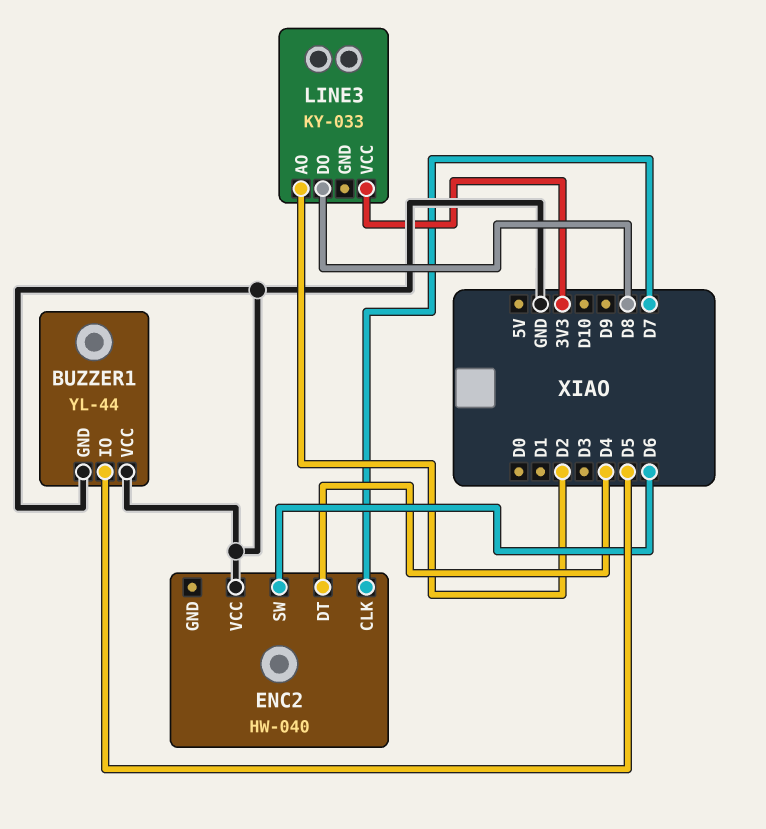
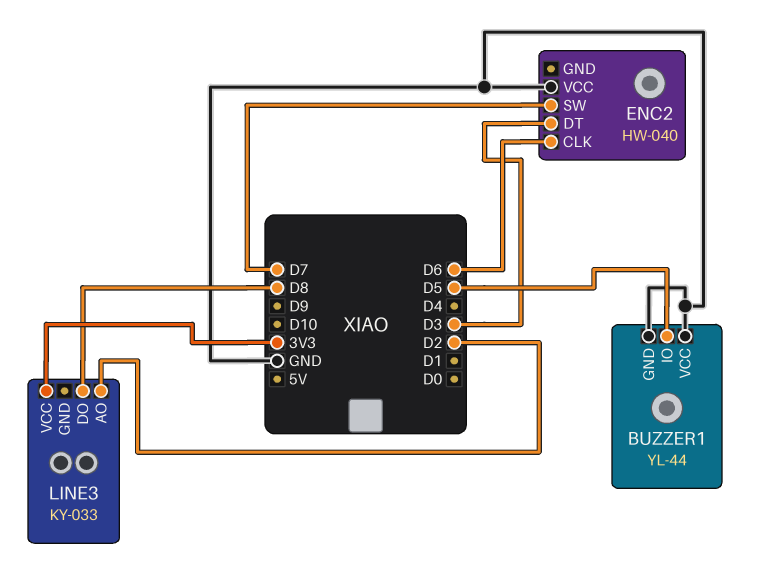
ENC2 pin CLK: D7 -> D6
ENC2 pin DT: D4 -> D3
ENC2 pin SW: D6 -> D7

